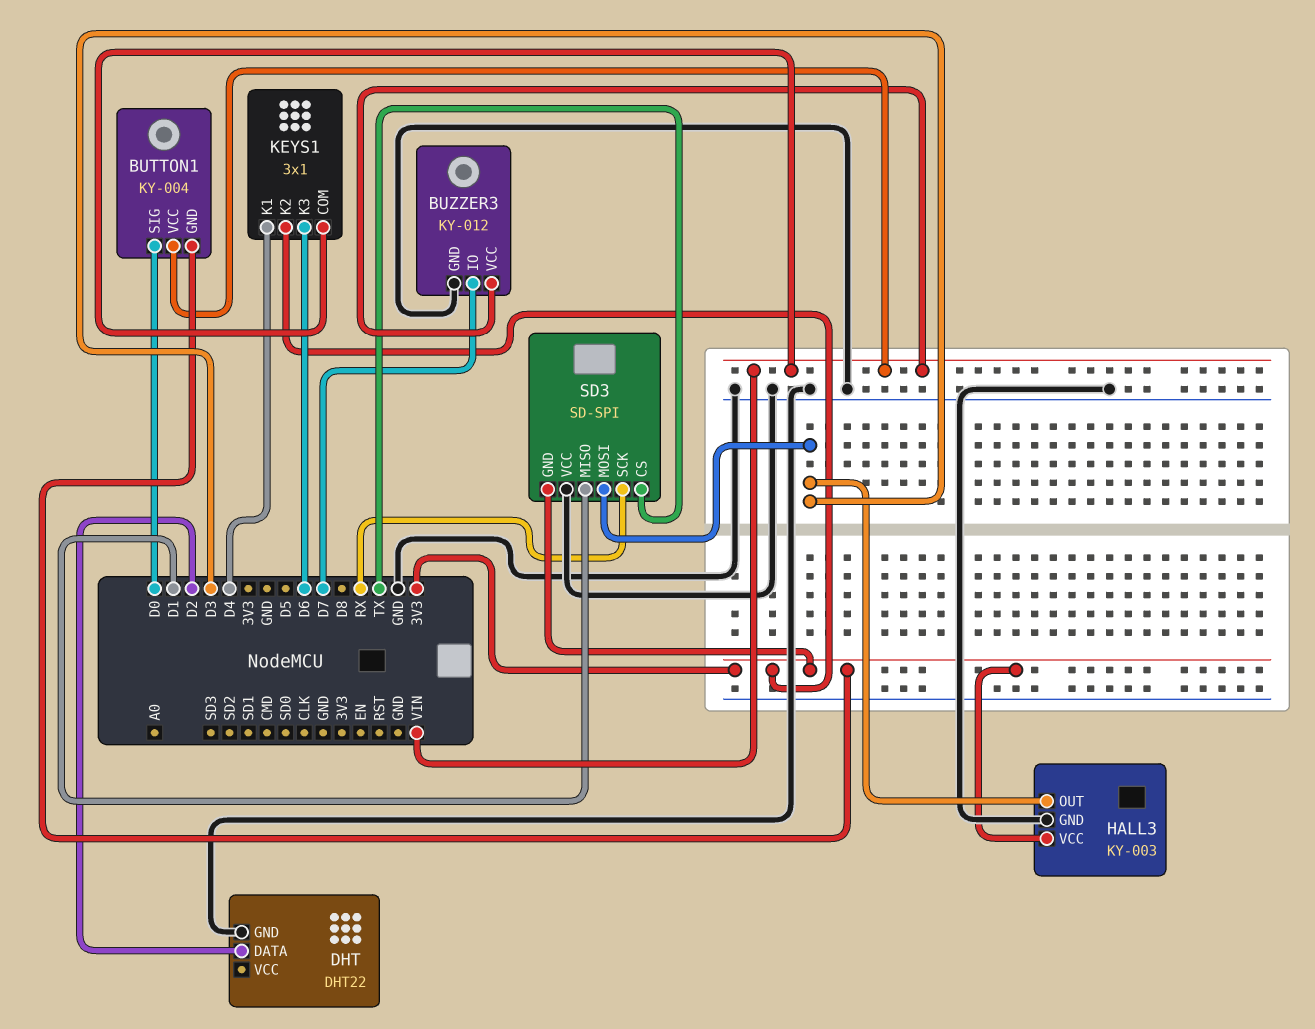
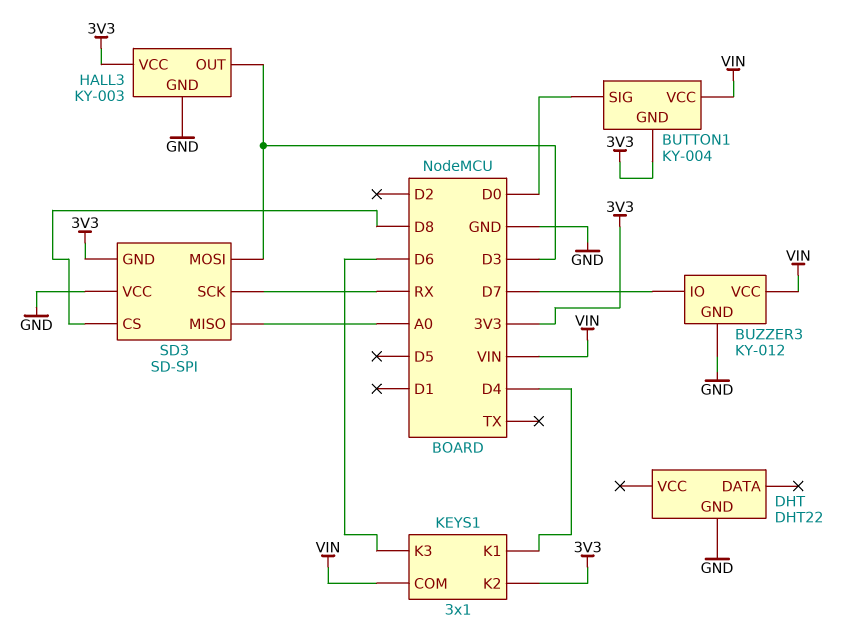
DHT pin DATA: D2 -> none
SD3 pin CS: TX -> D8
SD3 pin MISO: D1 -> A0

